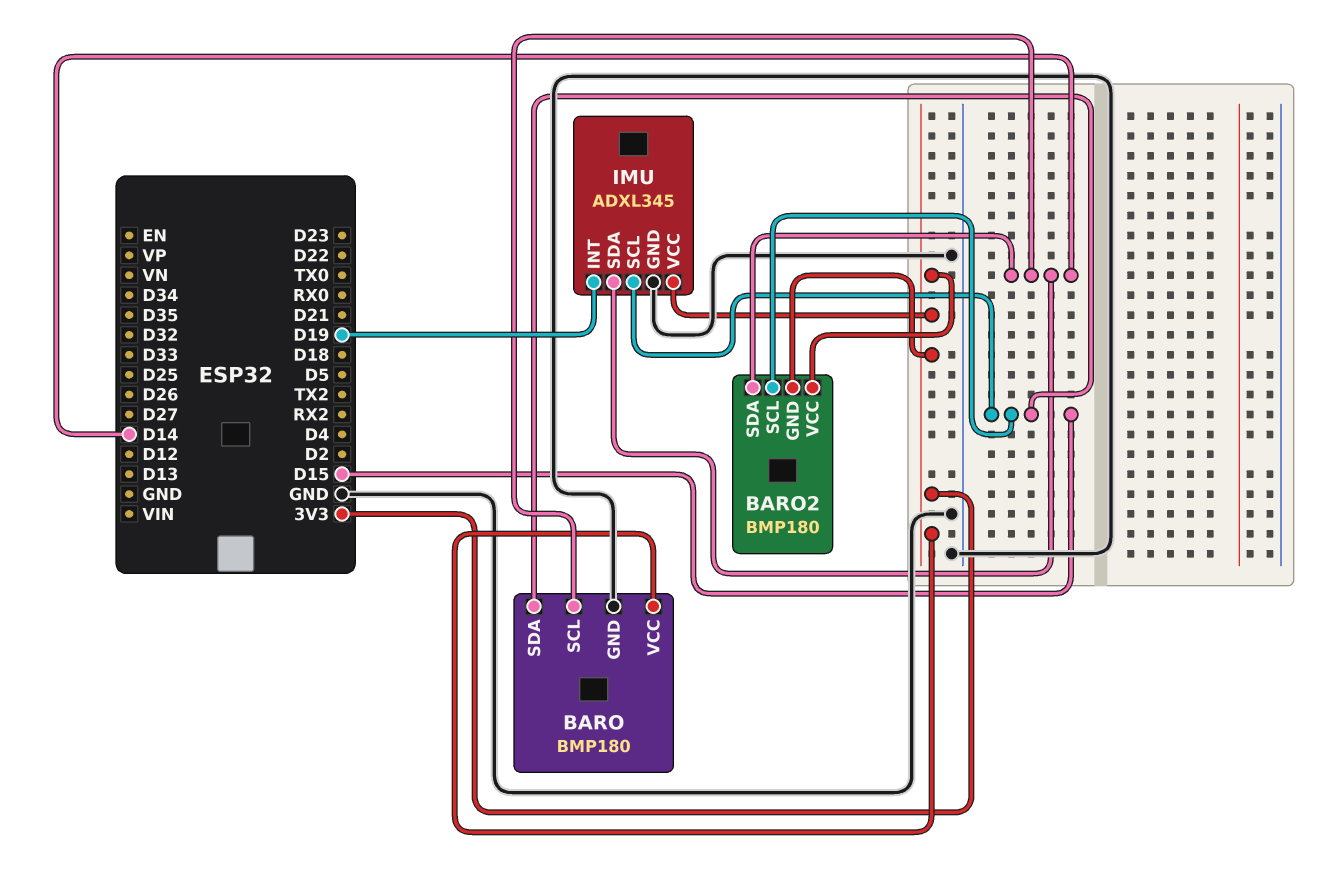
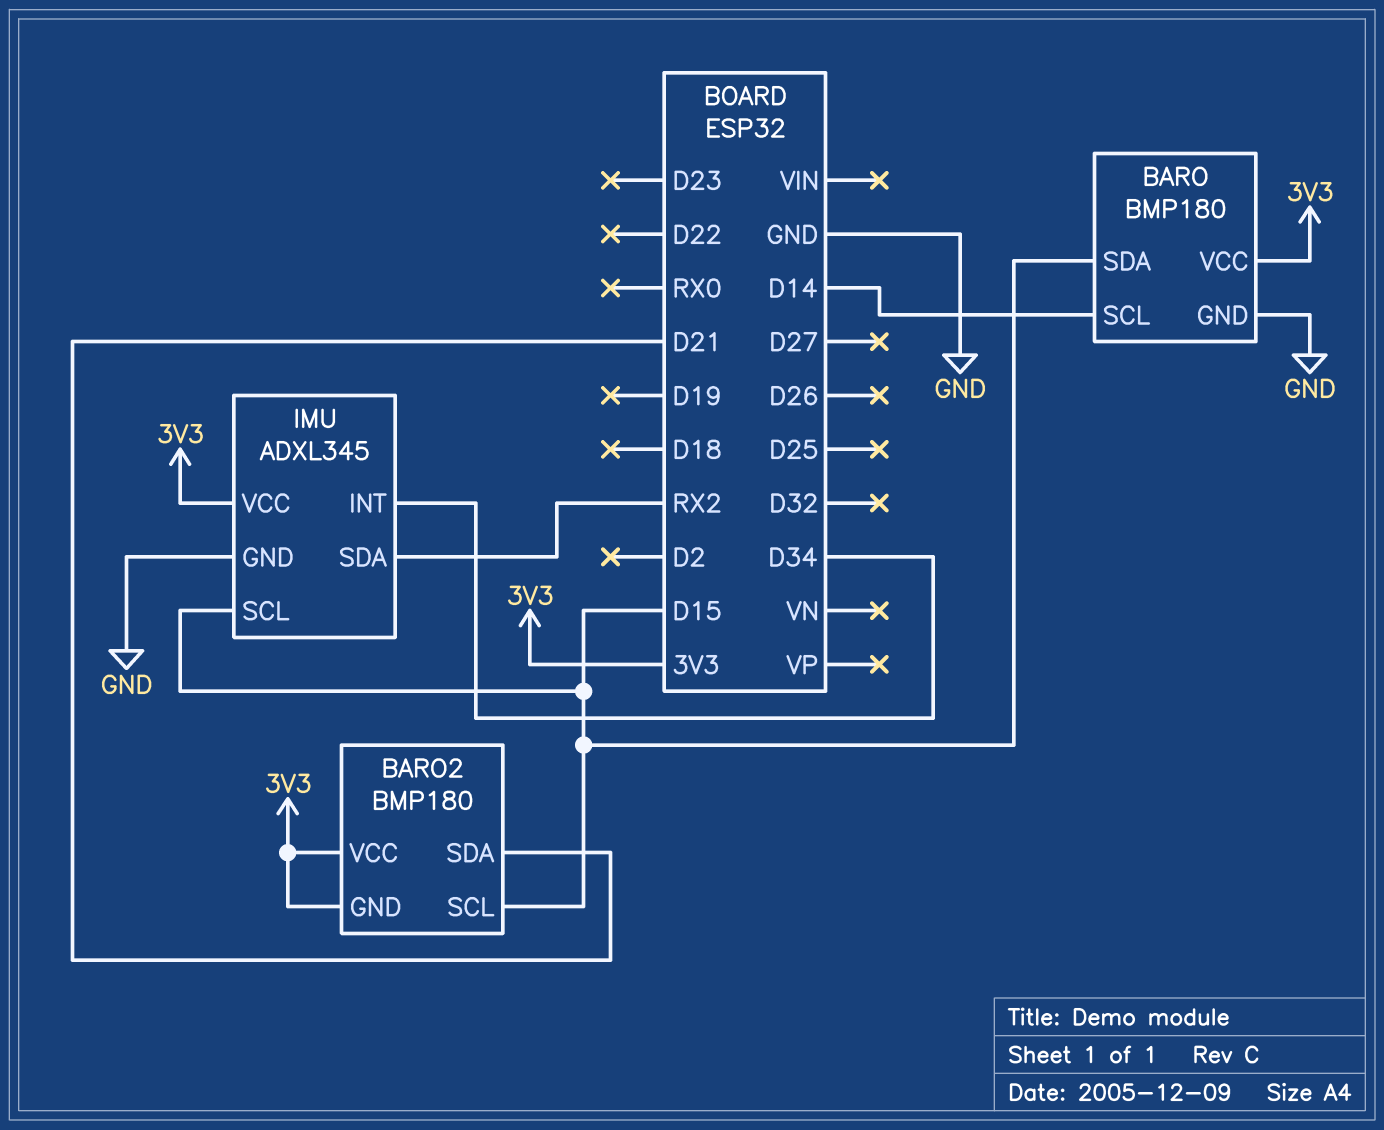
BARO2 pin SDA: D14 -> D21
IMU pin INT: D19 -> D34
IMU pin SDA: D14 -> RX2

